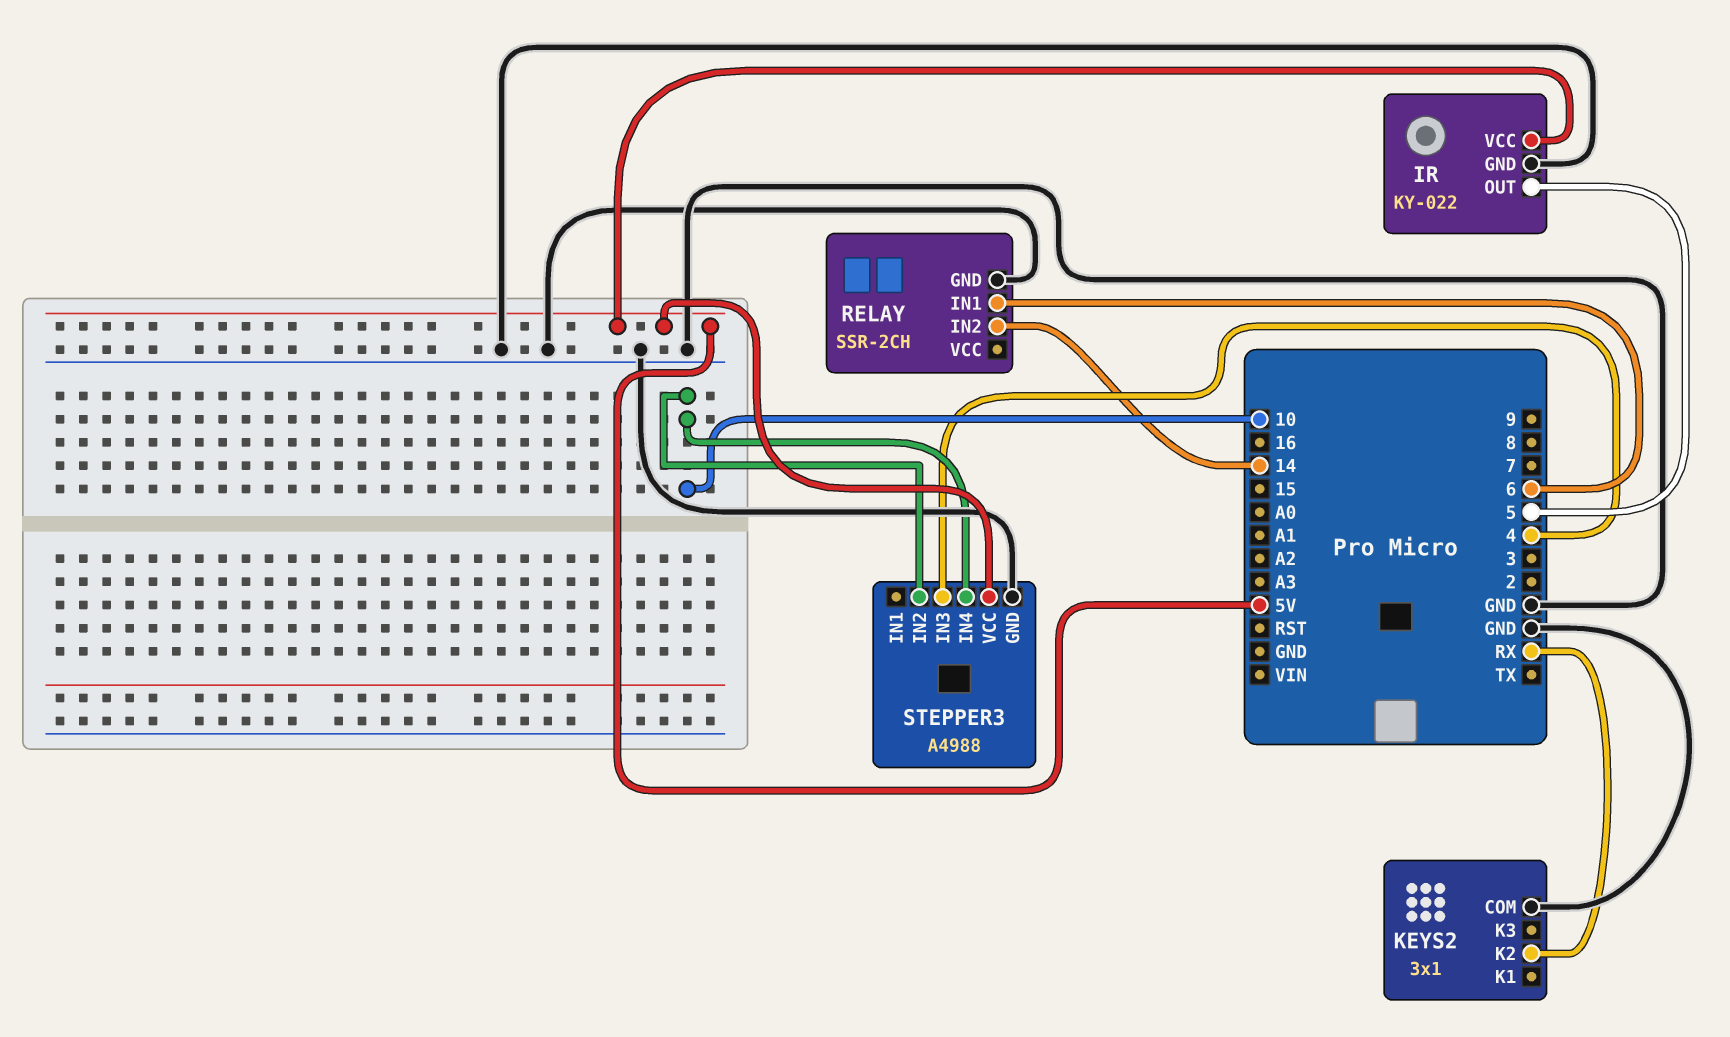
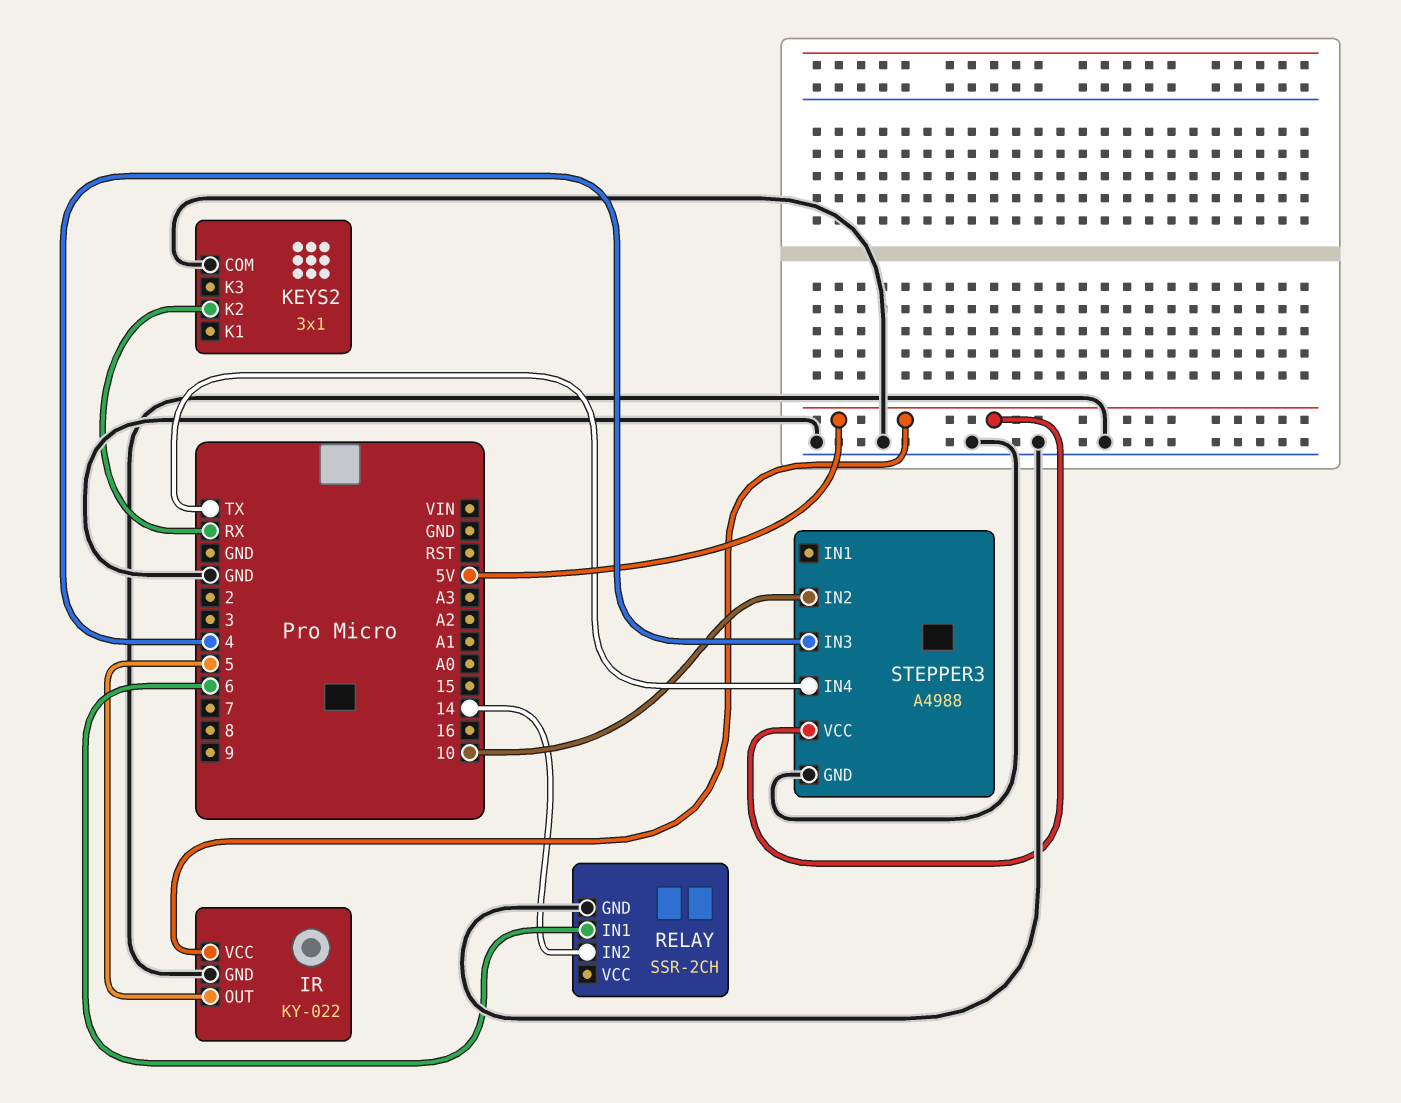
STEPPER3 pin IN4: 10 -> TX

